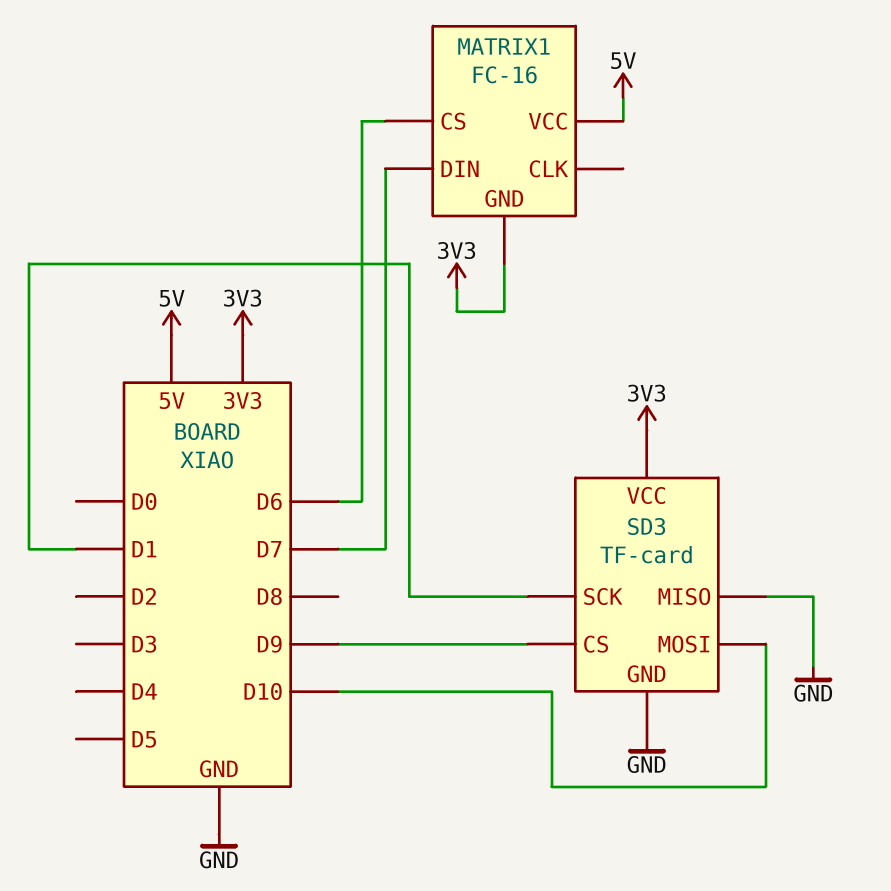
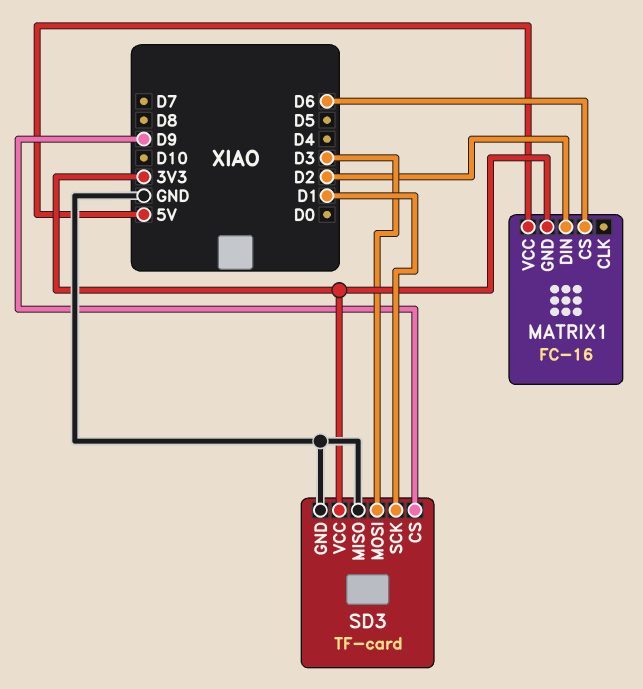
MATRIX1 pin DIN: D7 -> D2
SD3 pin MOSI: D10 -> D3

